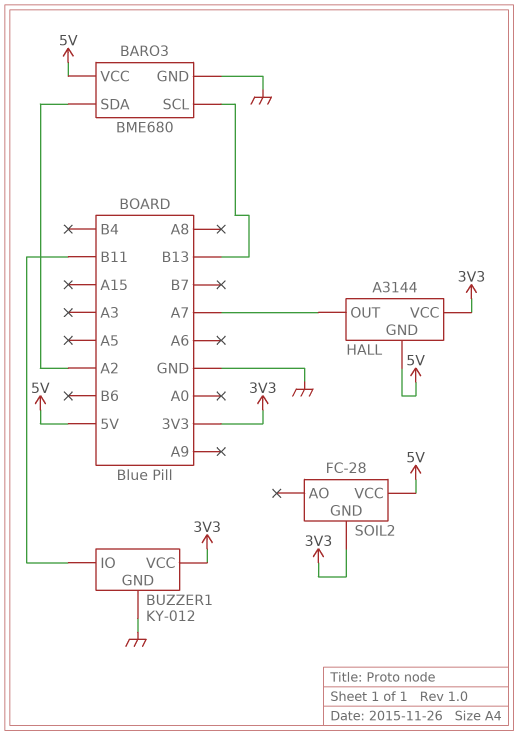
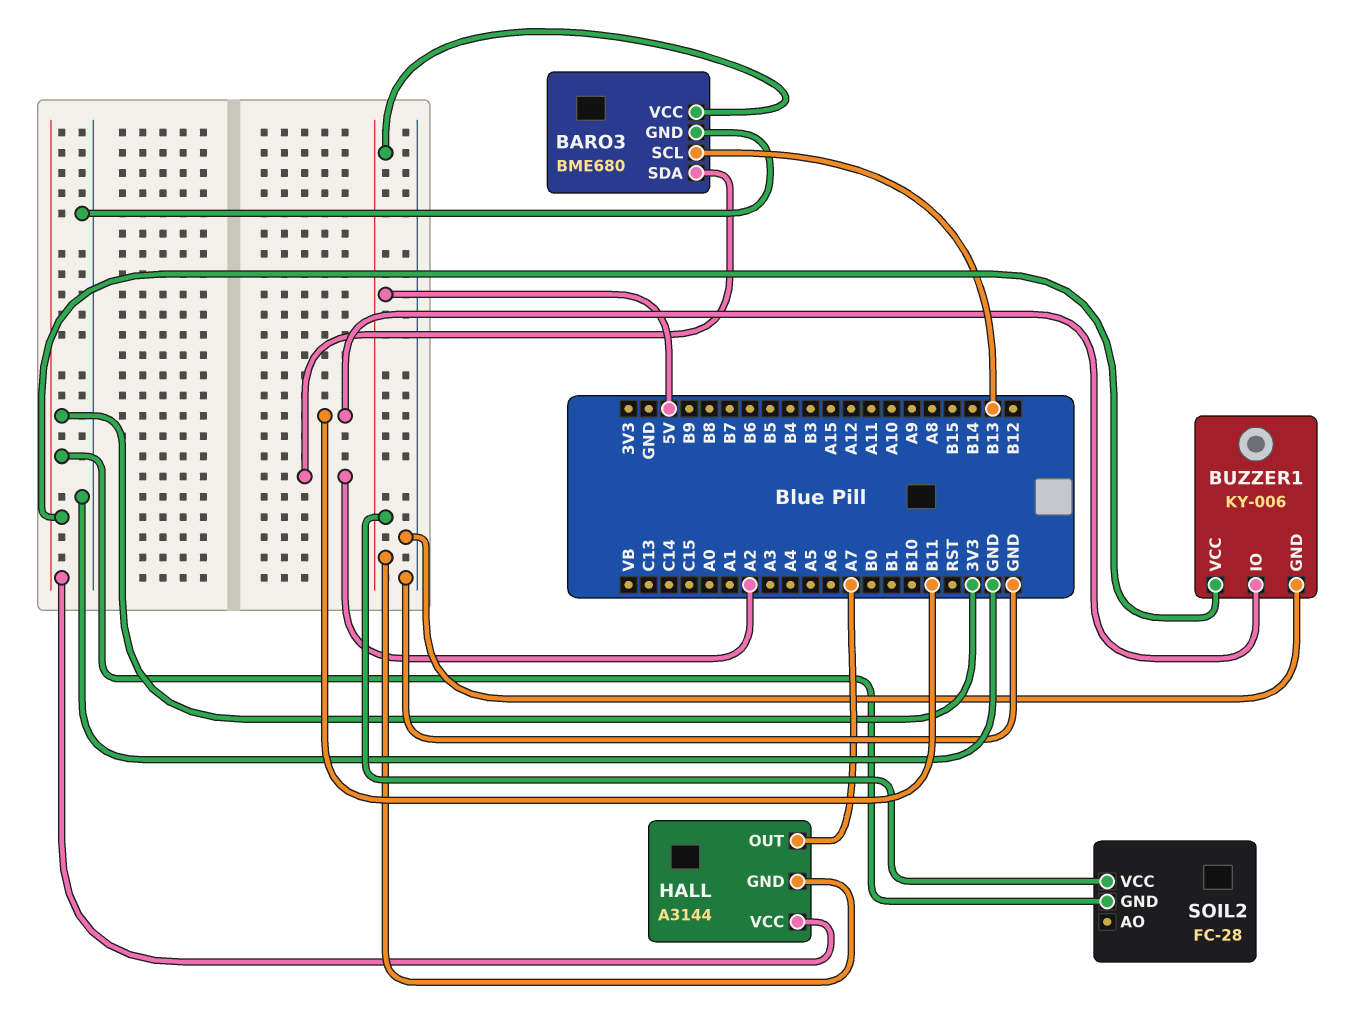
BUZZER1: KY-012 -> KY-006

